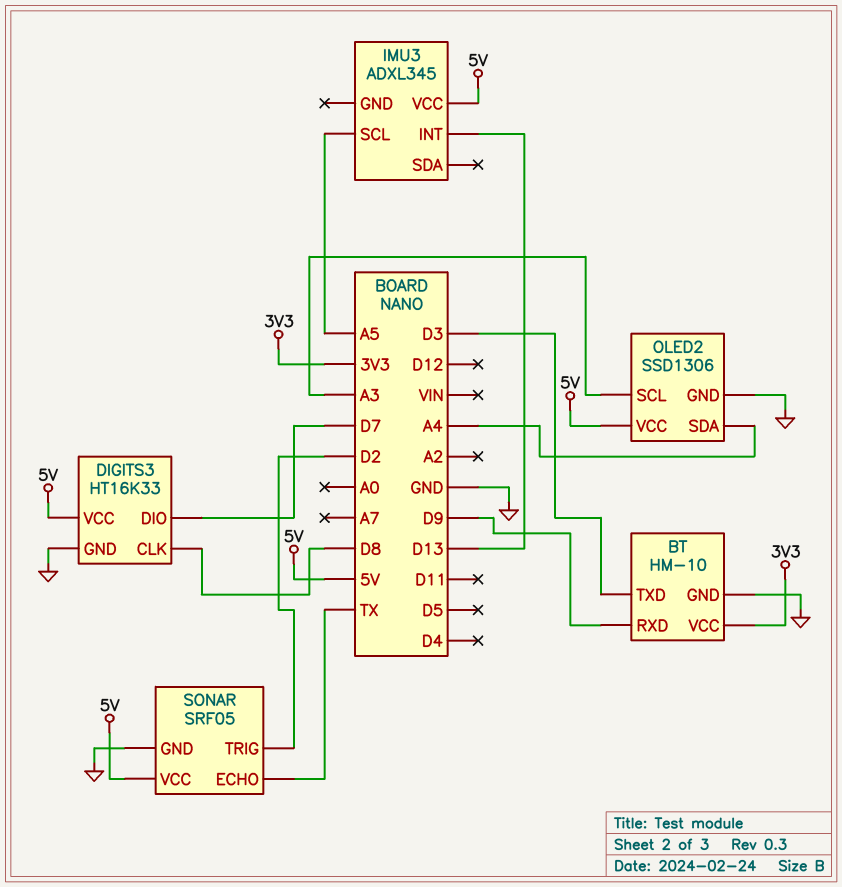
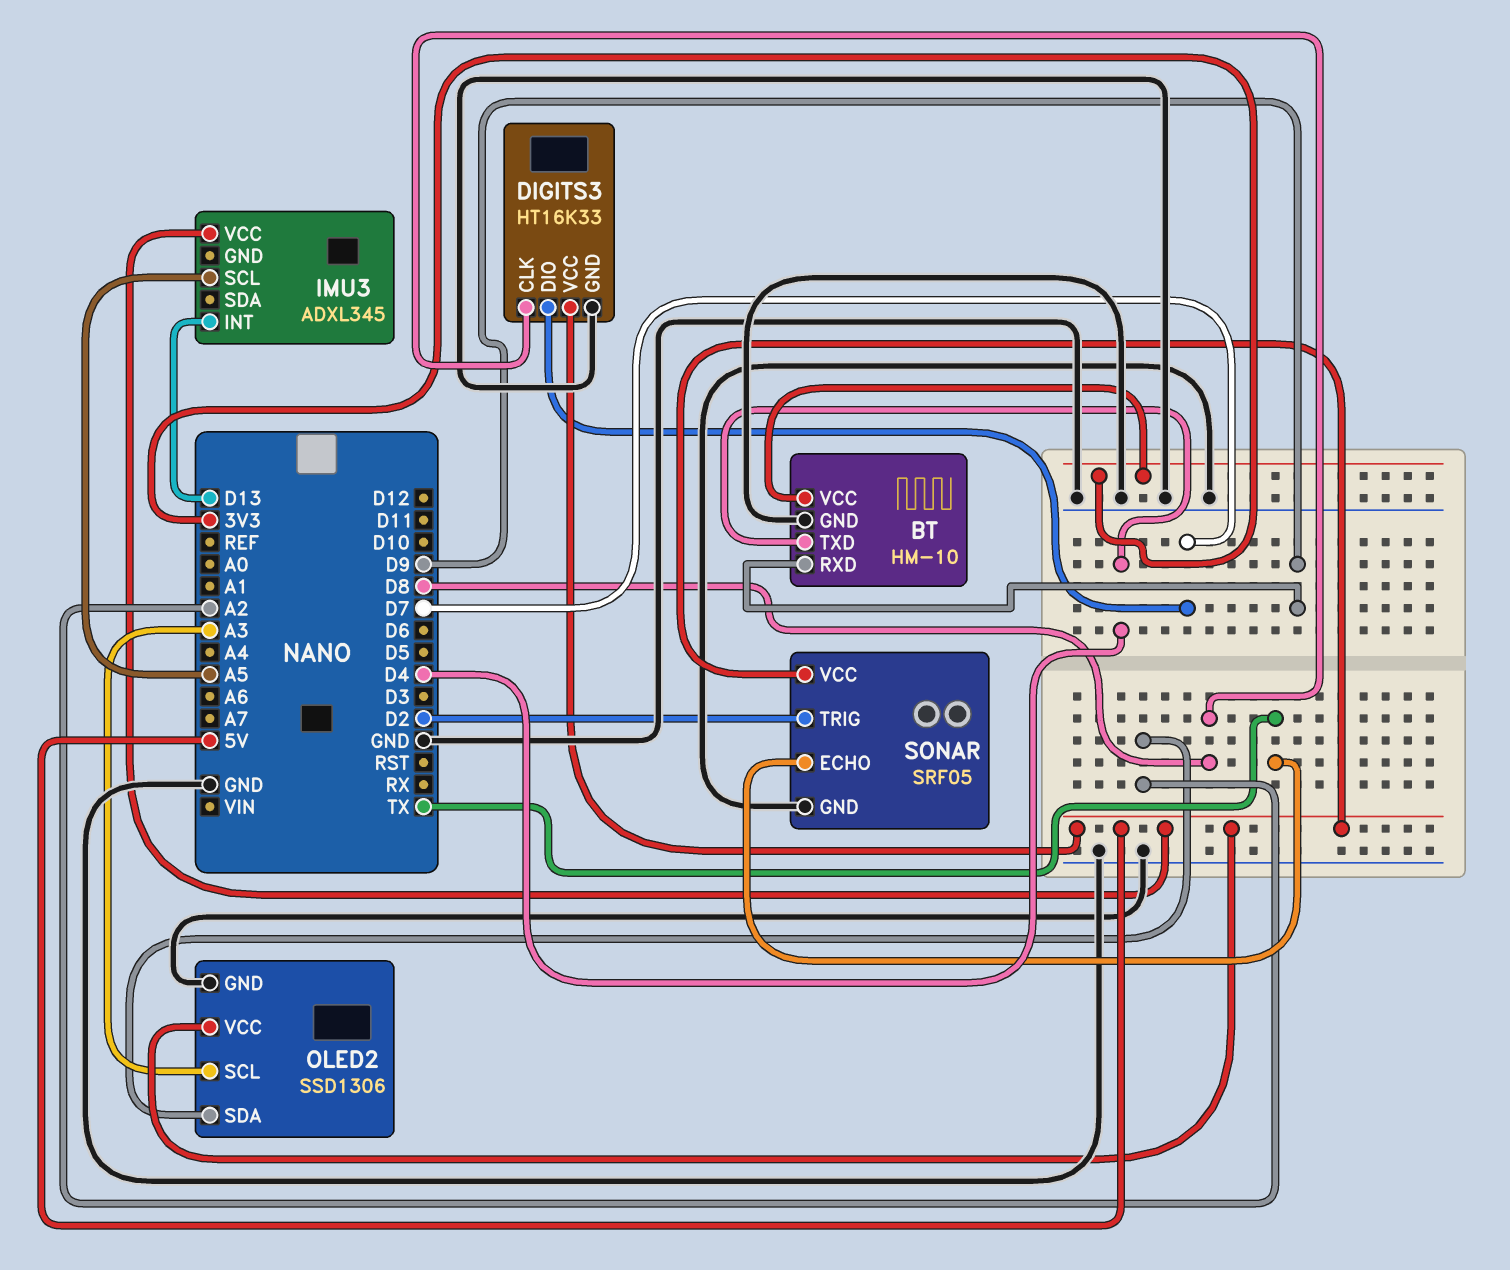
BT pin TXD: D3 -> D4
OLED2 pin SDA: A4 -> A2

